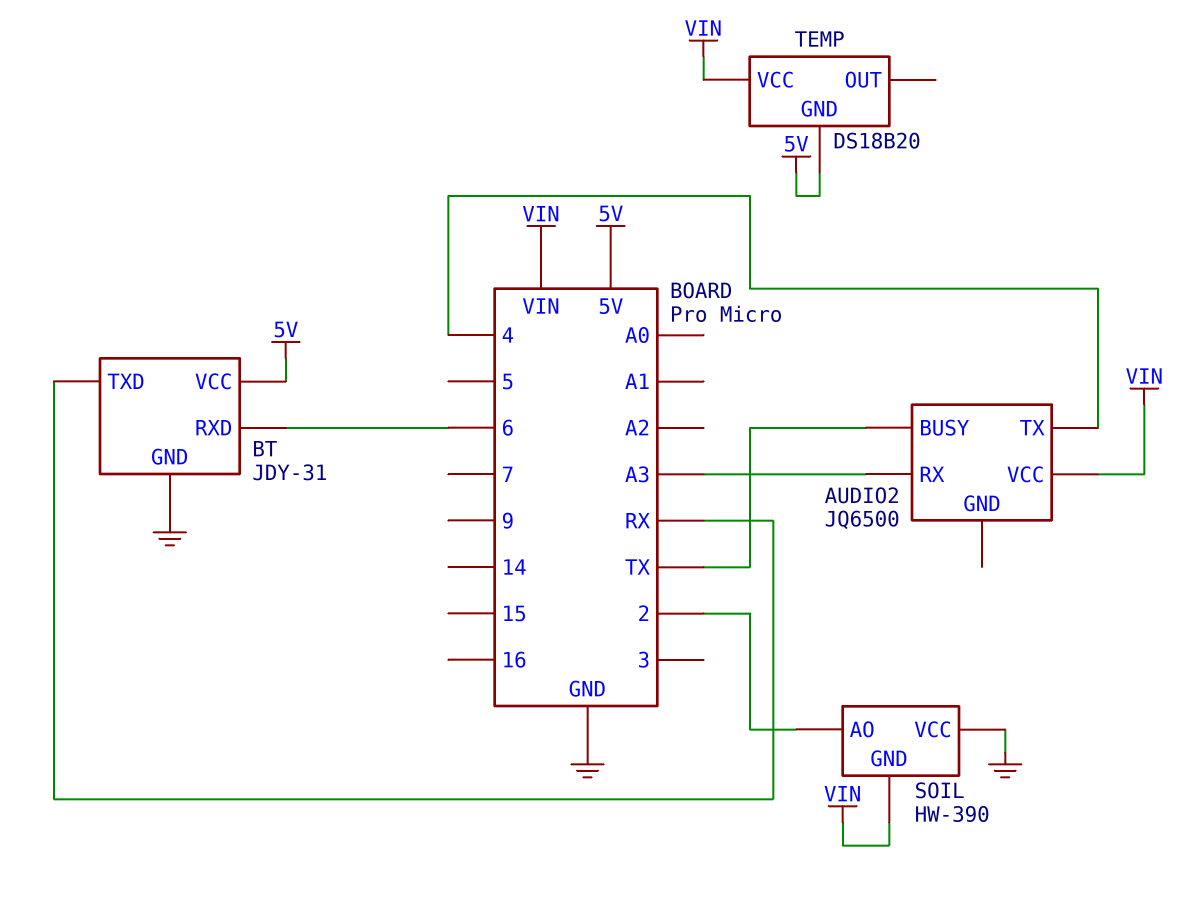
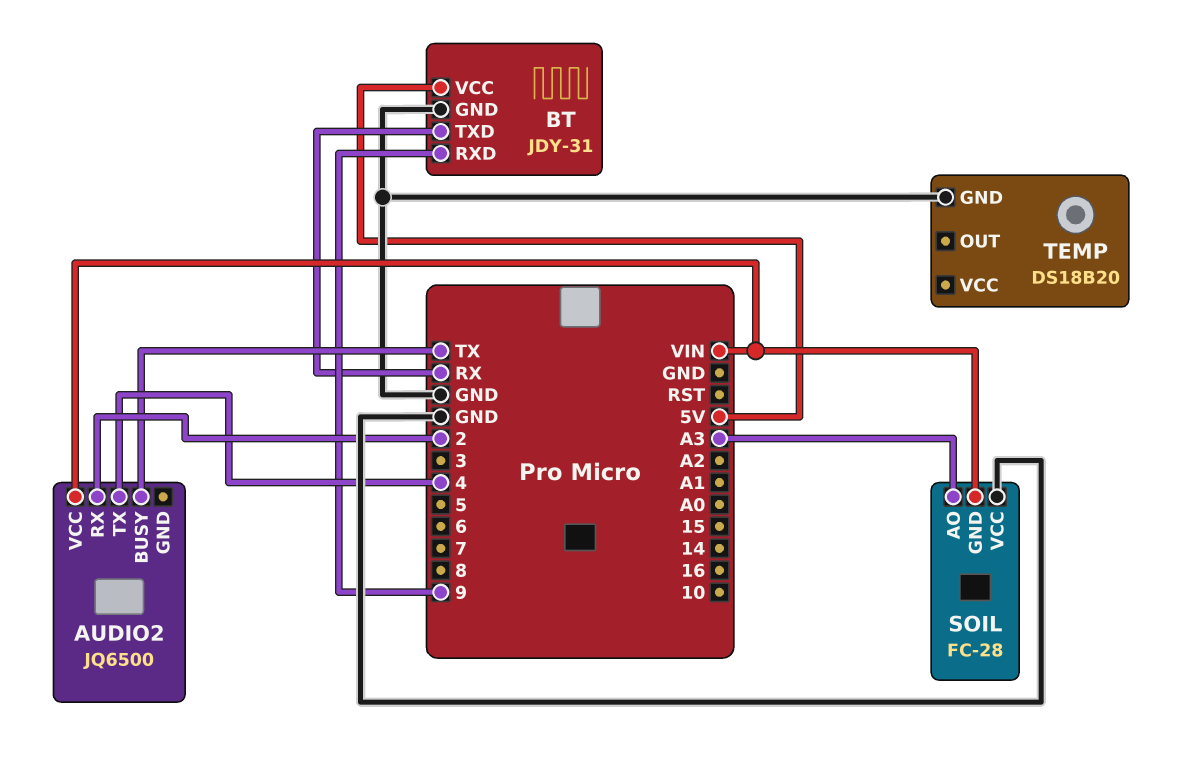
AUDIO2 pin RX: A3 -> 2
BT pin RXD: 6 -> 9
SOIL: HW-390 -> FC-28
SOIL pin AO: 2 -> A3
TEMP pin GND: 5V -> GND
TEMP pin VCC: VIN -> none

